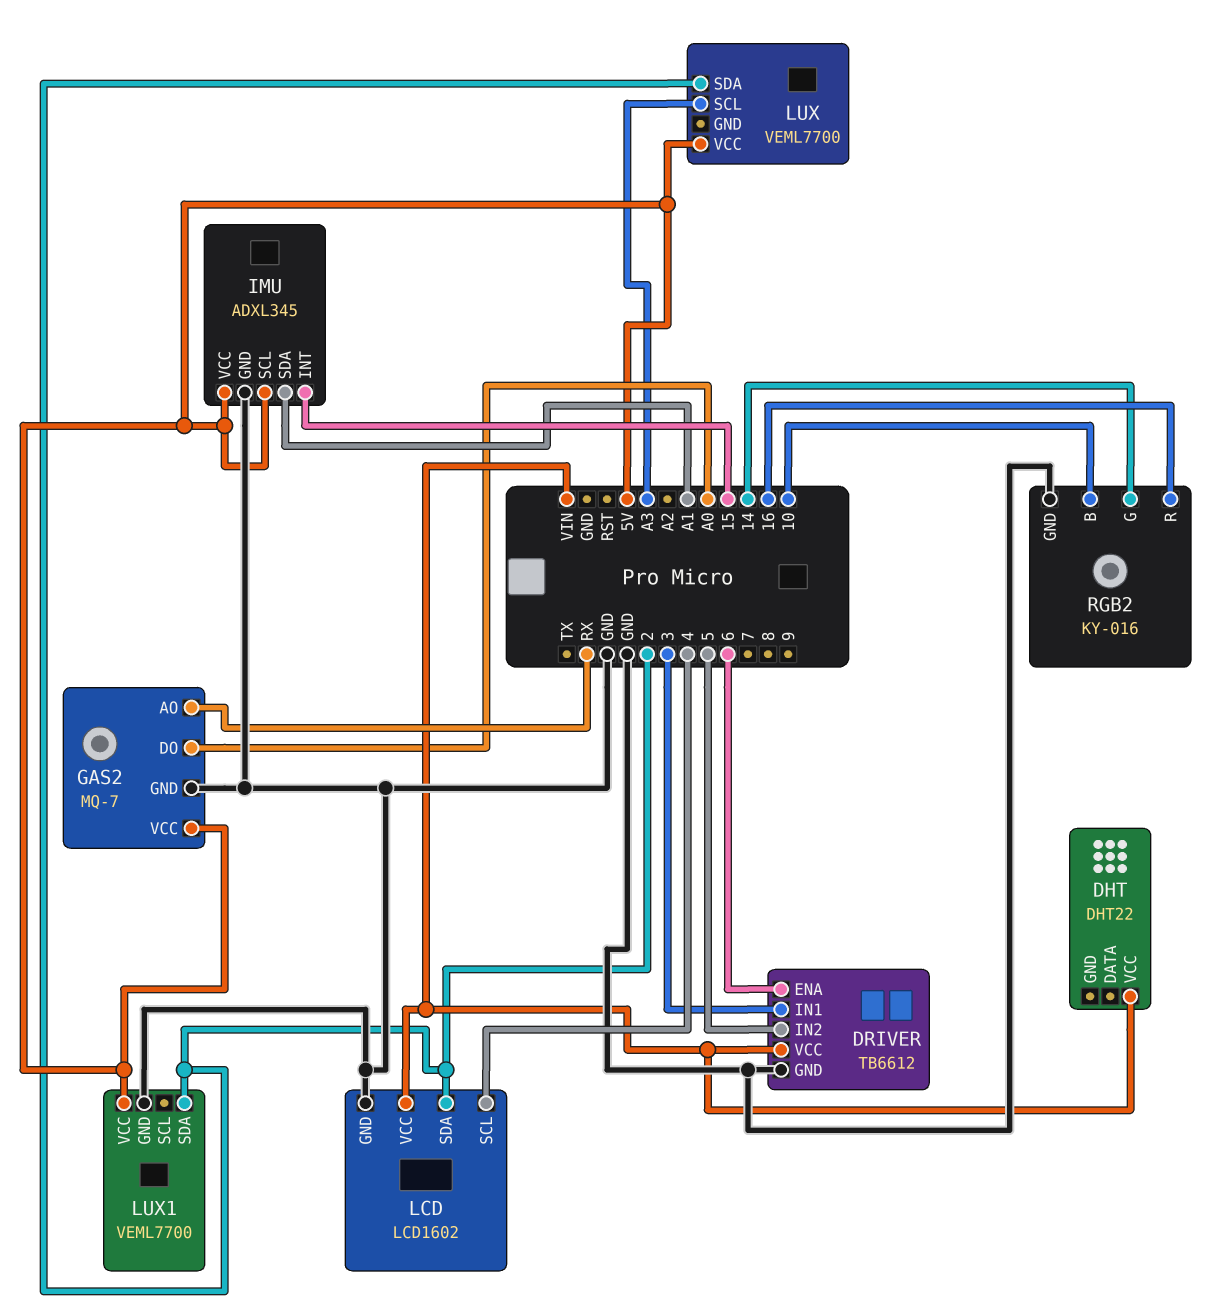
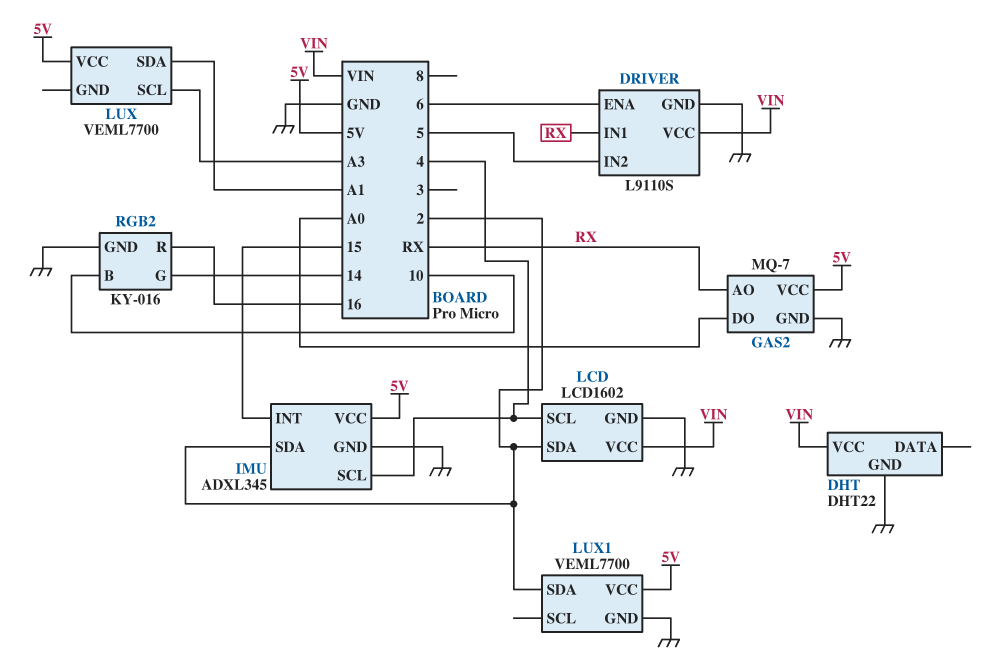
DHT pin GND: none -> GND
DRIVER: TB6612 -> L9110S
DRIVER pin IN1: 3 -> RX
IMU pin SCL: 5V -> 4
IMU pin SDA: A1 -> 2
LUX pin SDA: 2 -> A1

